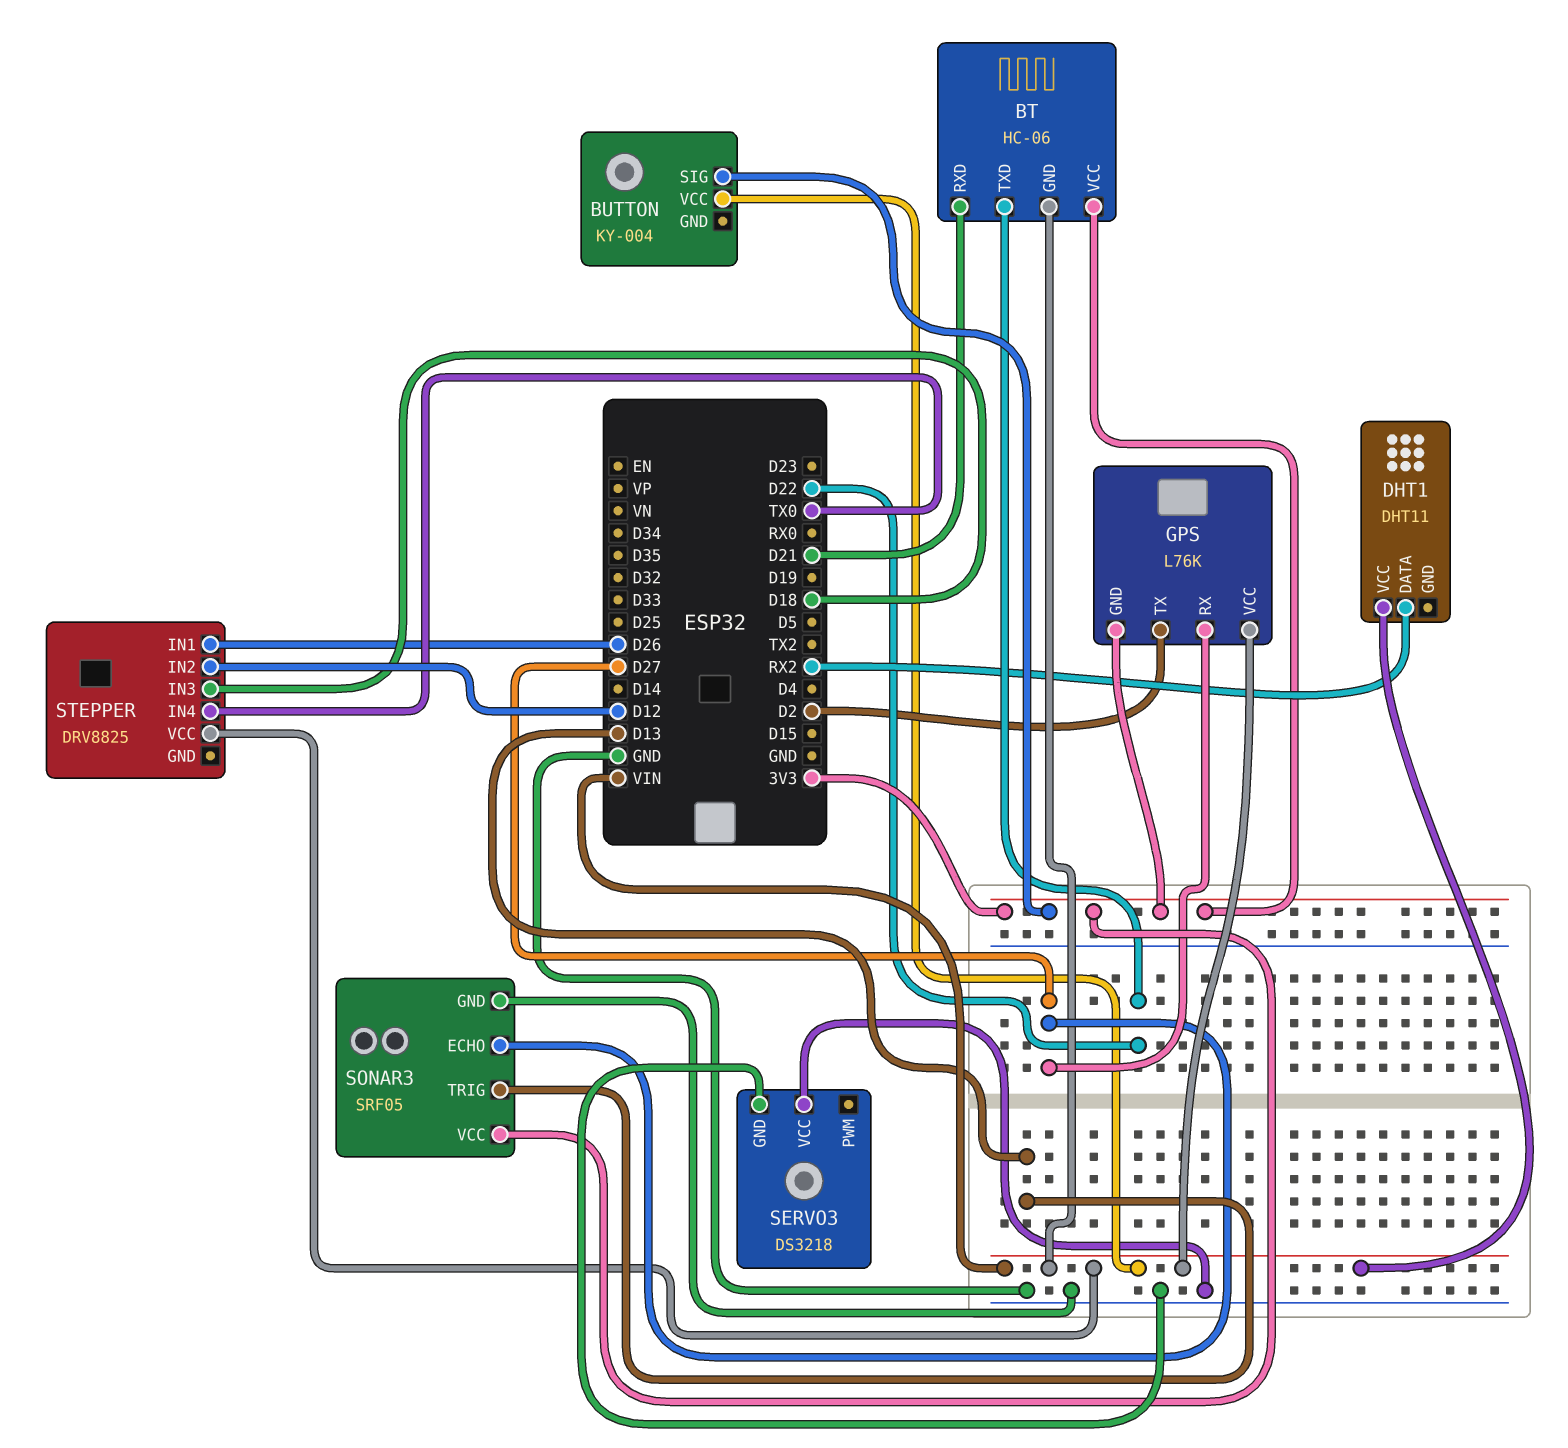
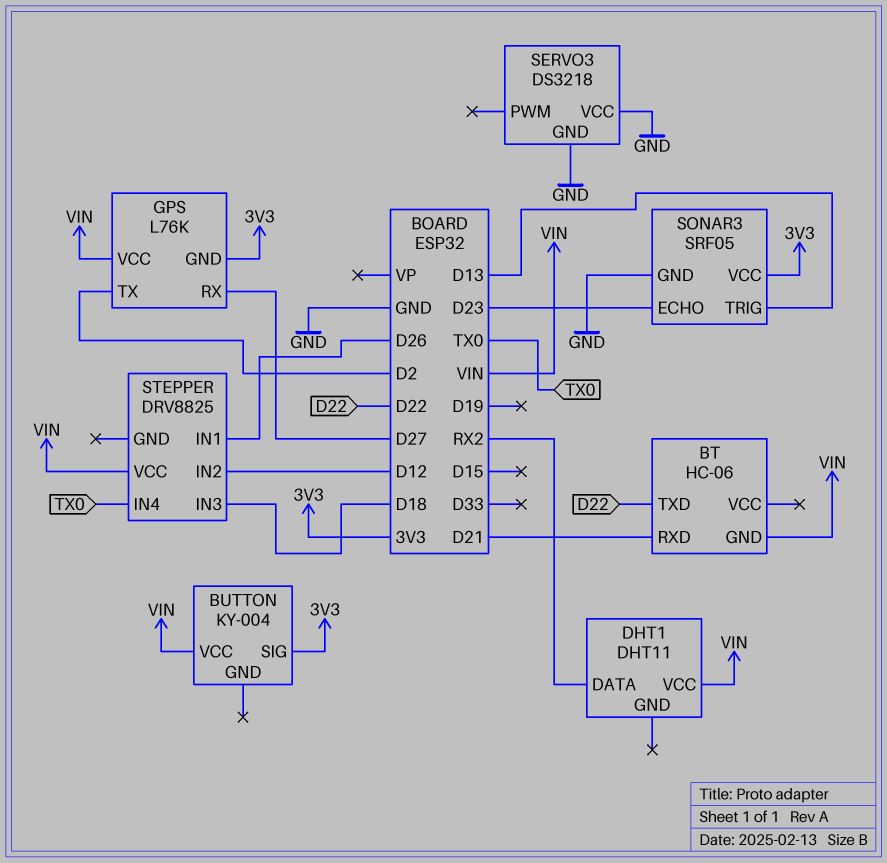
BT pin VCC: 3V3 -> none
SONAR3 pin ECHO: D27 -> D23

